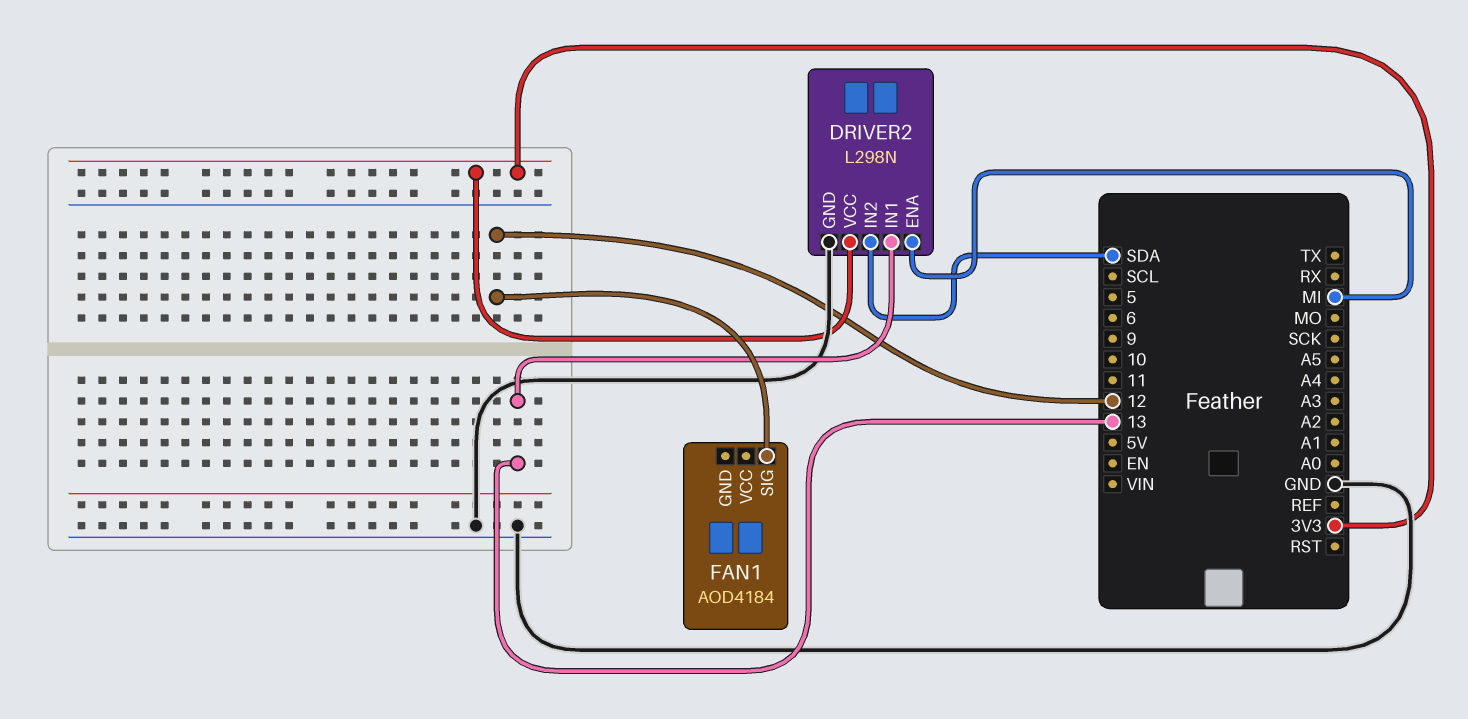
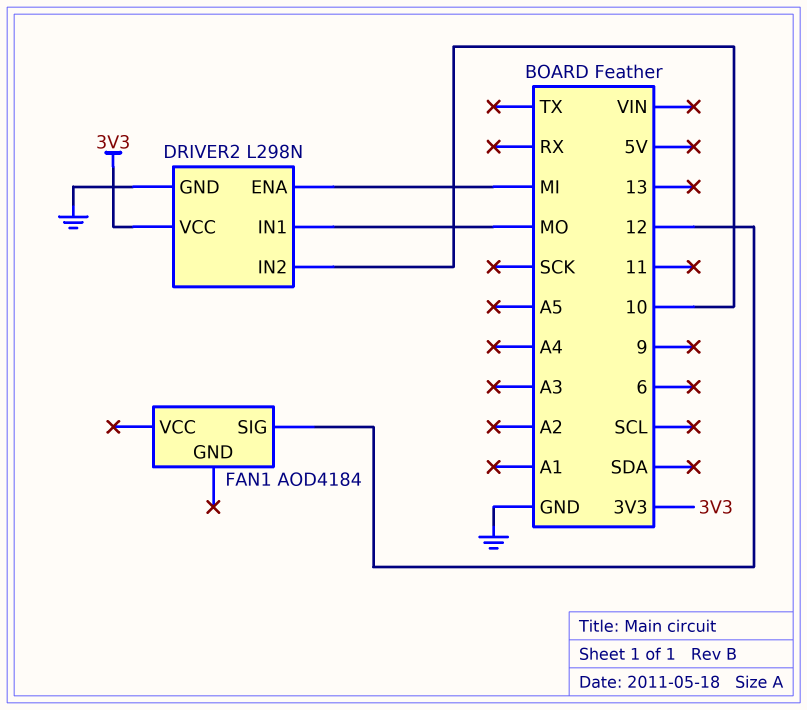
DRIVER2 pin IN1: 13 -> MO
DRIVER2 pin IN2: SDA -> 10

